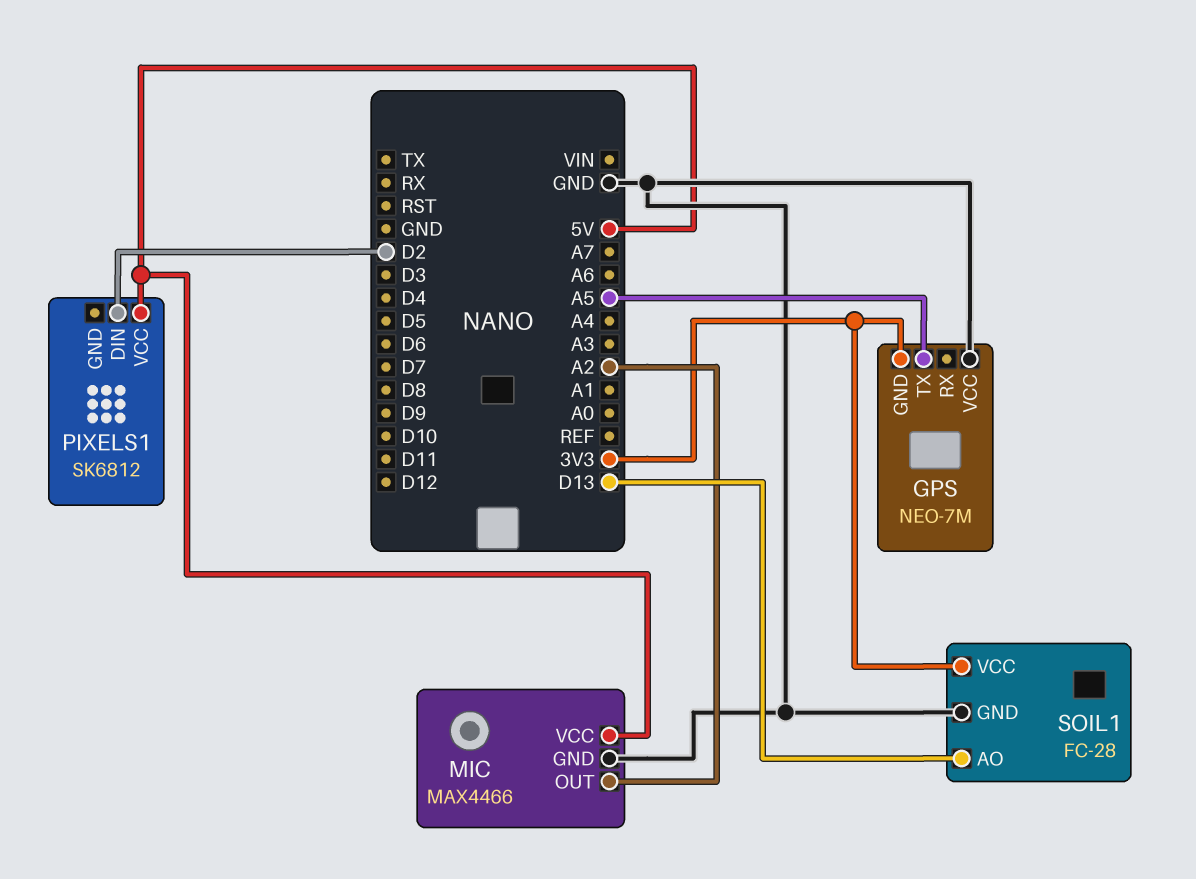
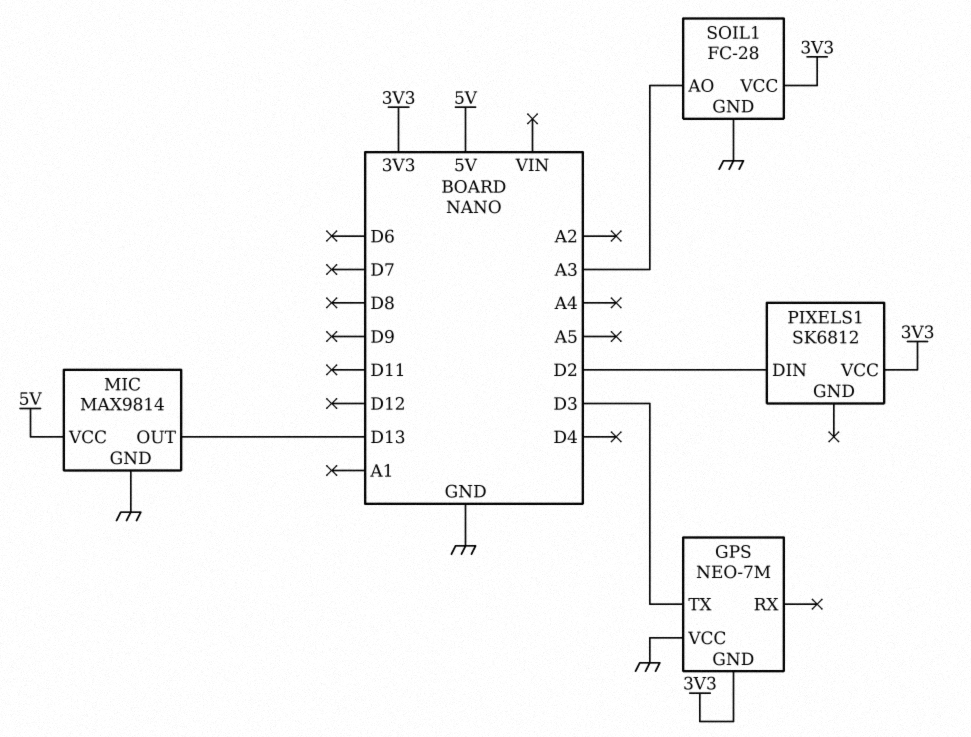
GPS pin TX: A5 -> D3
MIC: MAX4466 -> MAX9814
MIC pin OUT: A2 -> D13
PIXELS1 pin VCC: 5V -> 3V3
SOIL1 pin AO: D13 -> A3

